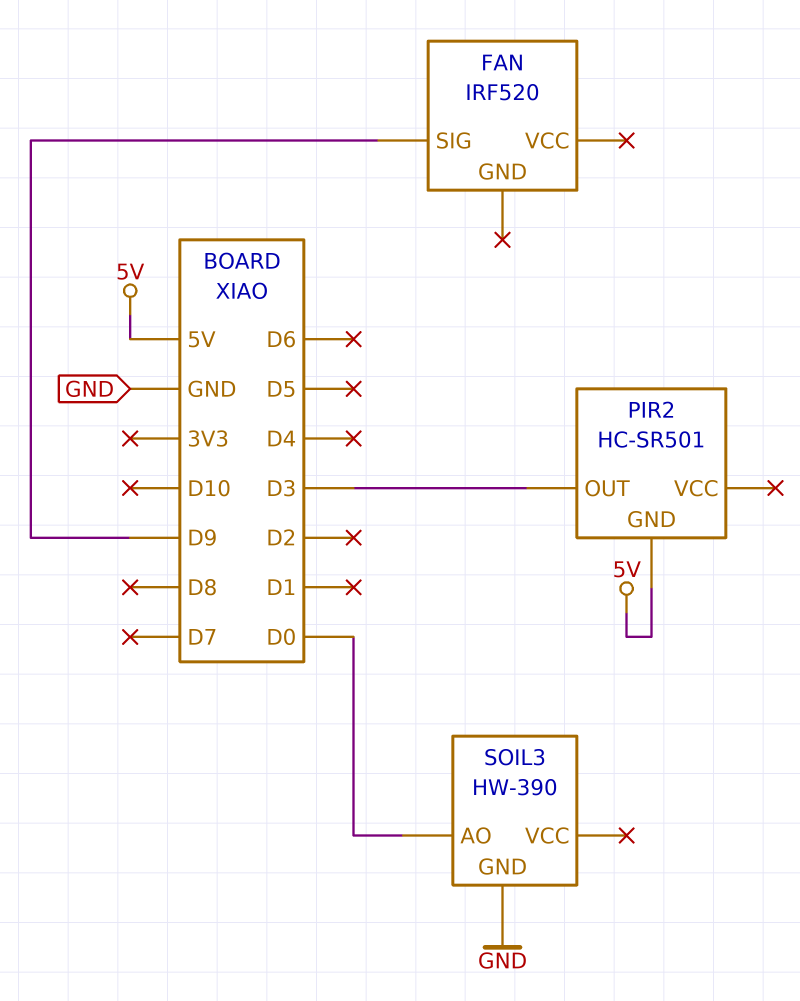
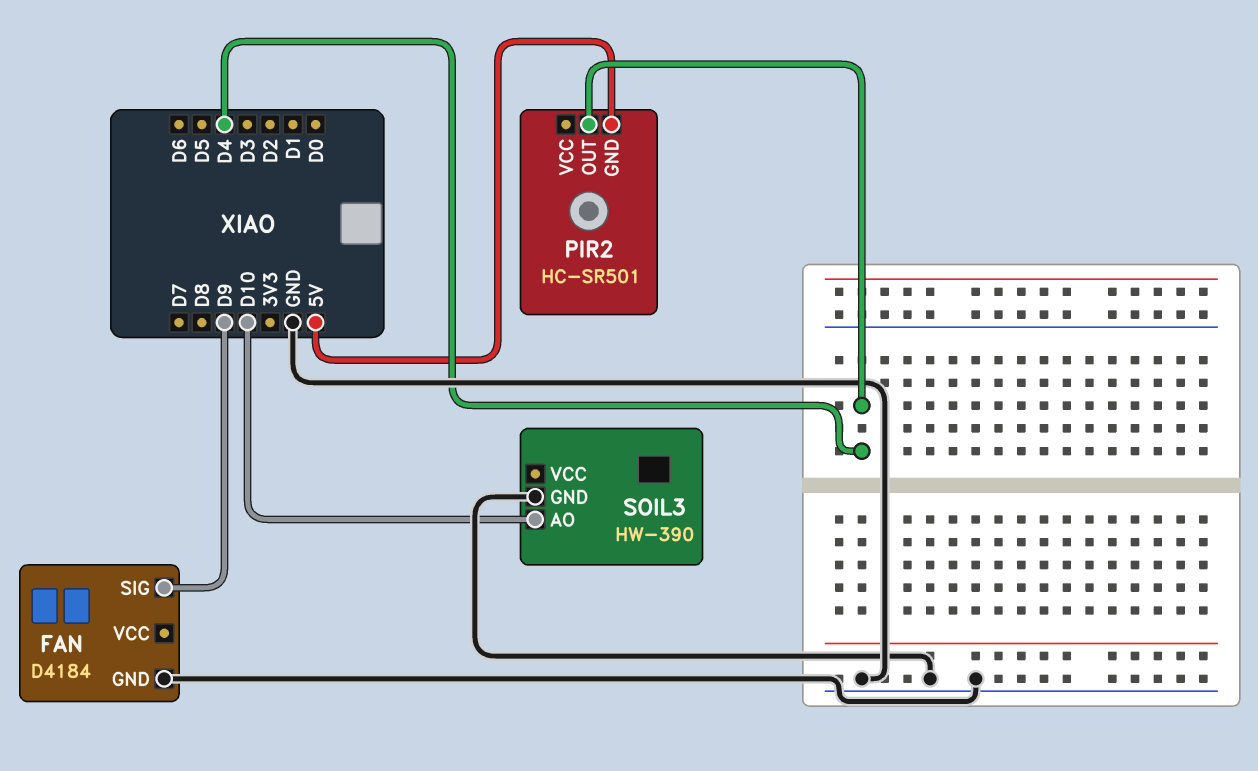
FAN: IRF520 -> D4184
FAN pin GND: none -> GND
PIR2 pin OUT: D3 -> D4
SOIL3 pin AO: D0 -> D10

